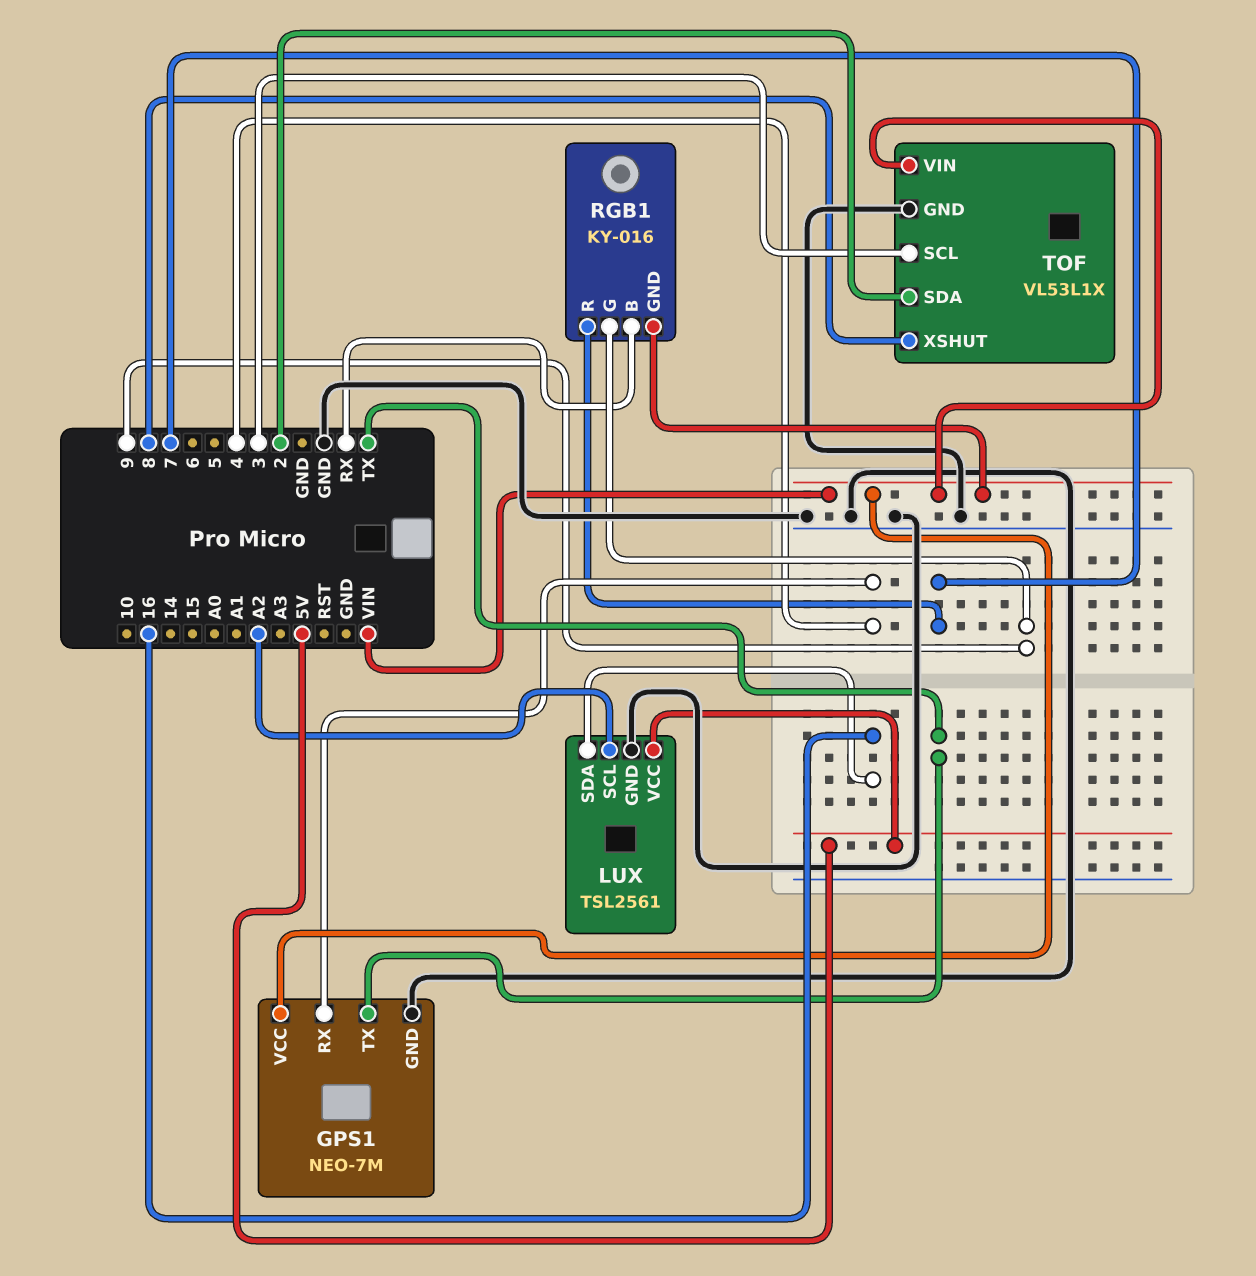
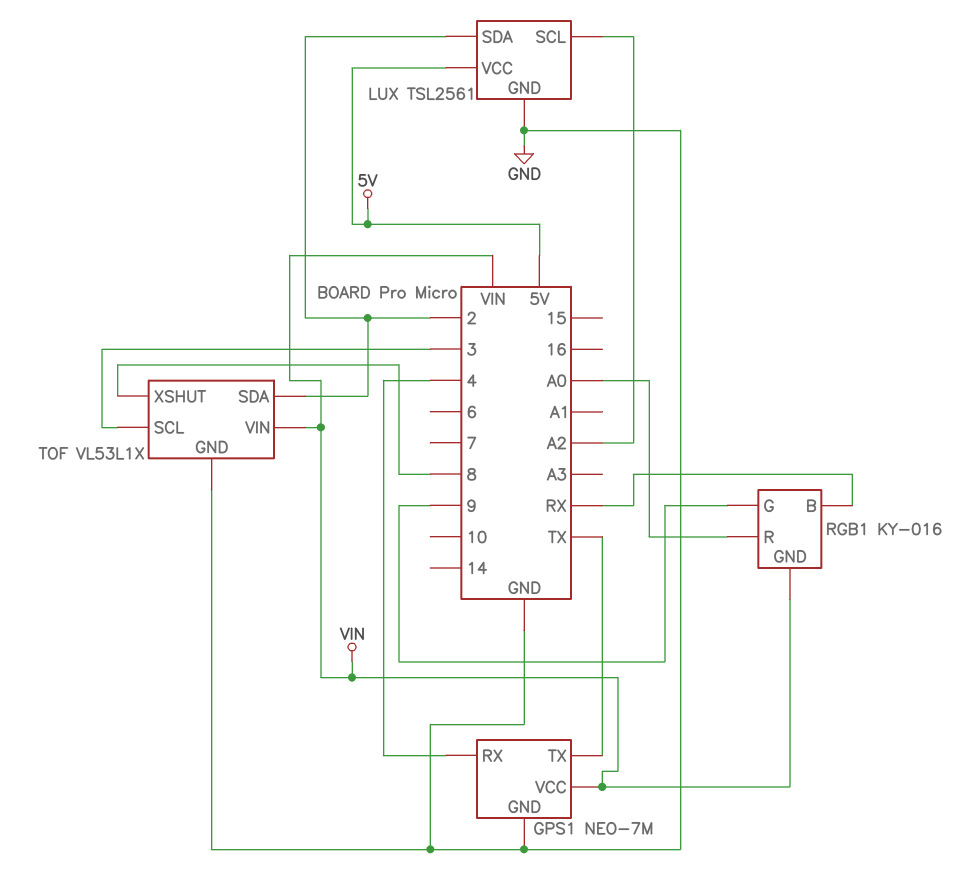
LUX pin SDA: 16 -> 2
RGB1 pin R: 7 -> A0

